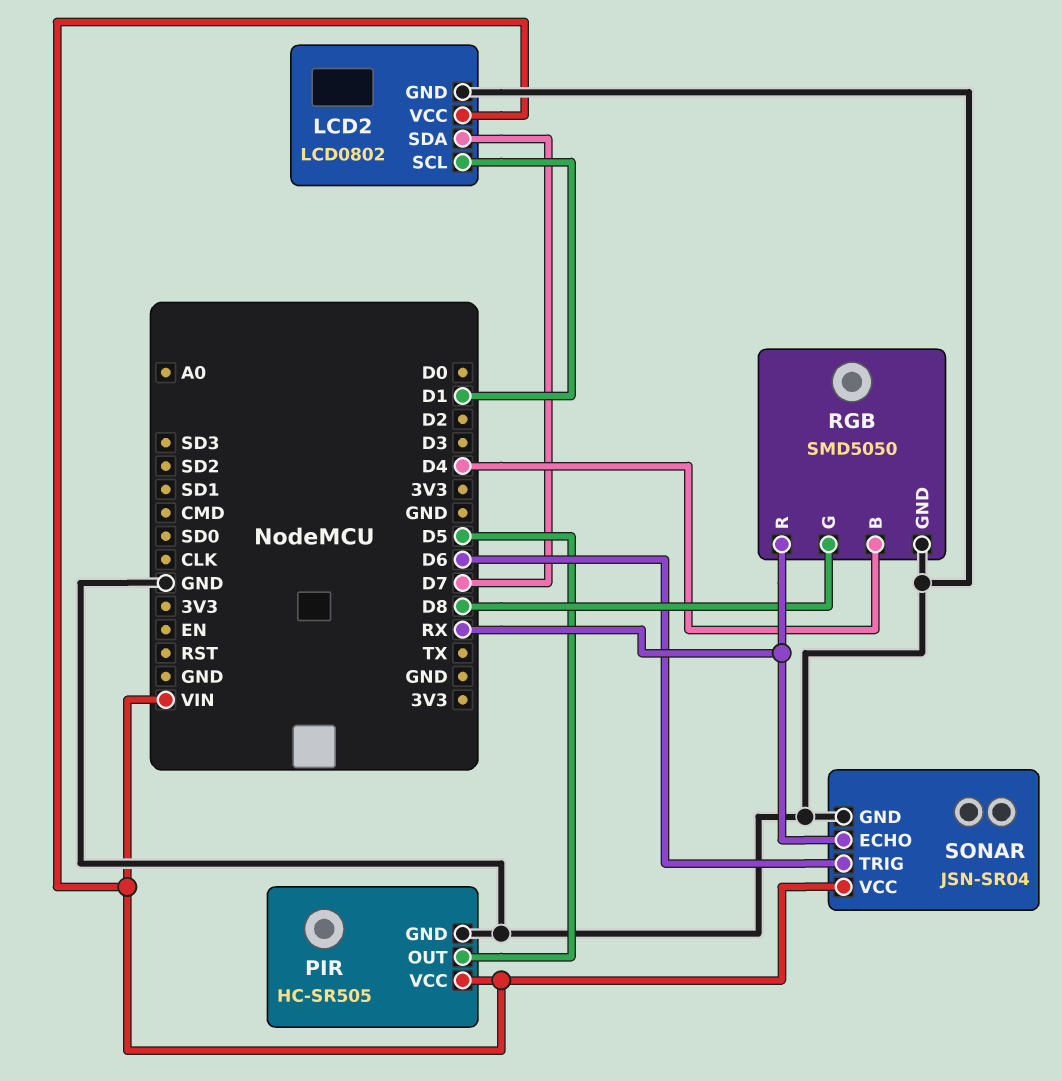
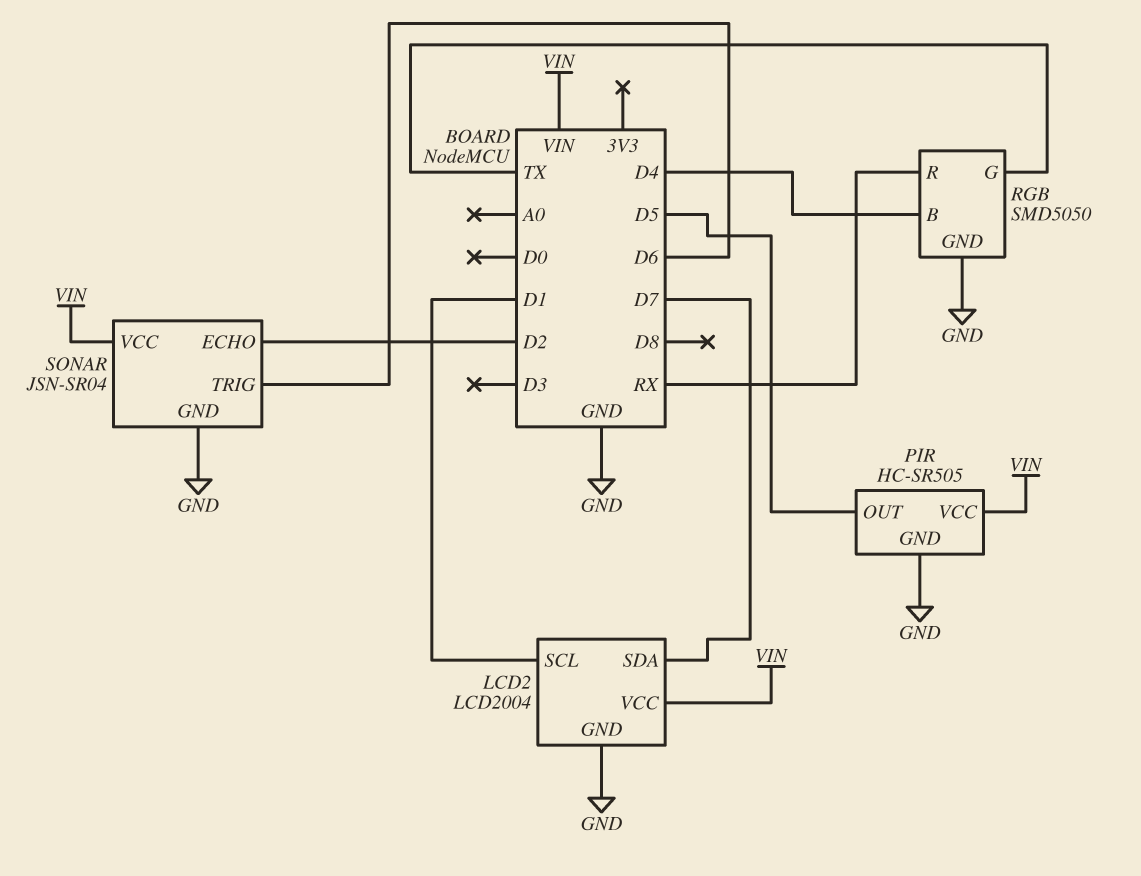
LCD2: LCD0802 -> LCD2004
RGB pin G: D8 -> TX
SONAR pin ECHO: RX -> D2

